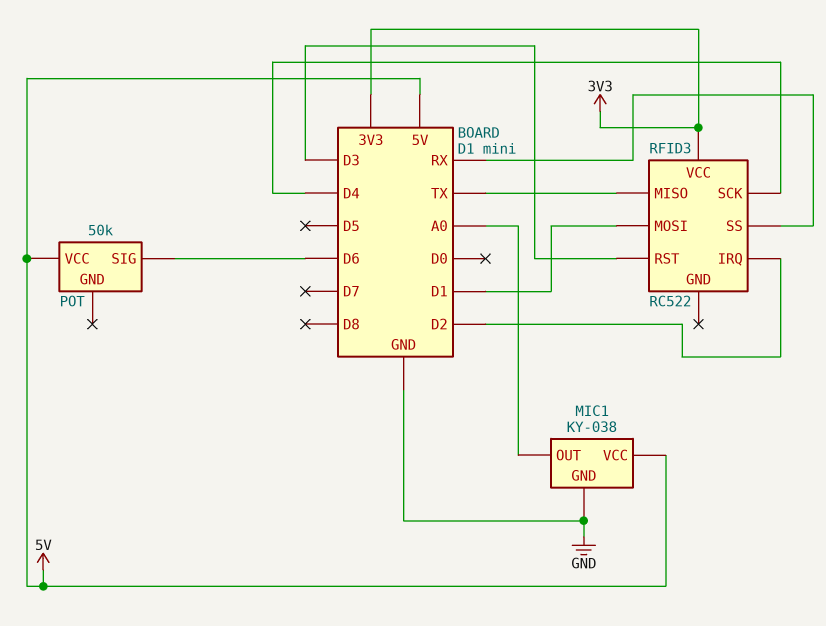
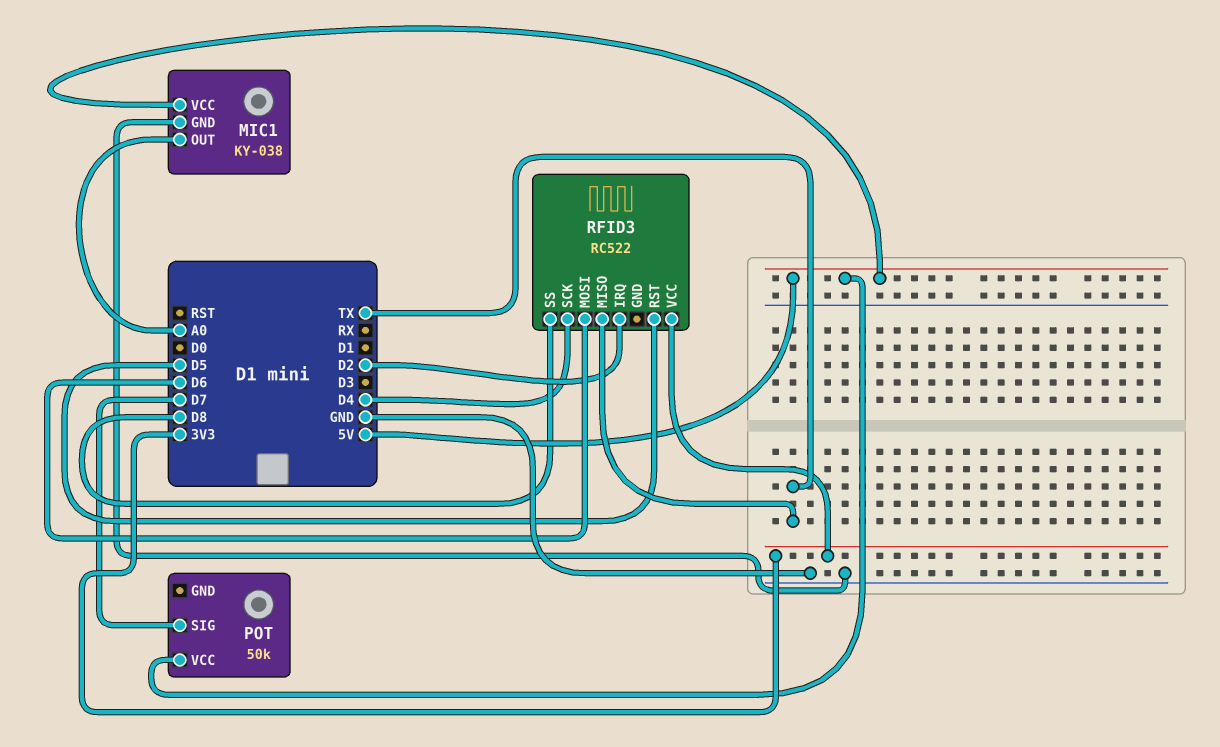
POT pin SIG: D6 -> D7
RFID3 pin MOSI: D1 -> D6
RFID3 pin RST: D3 -> D5
RFID3 pin SS: RX -> D8

